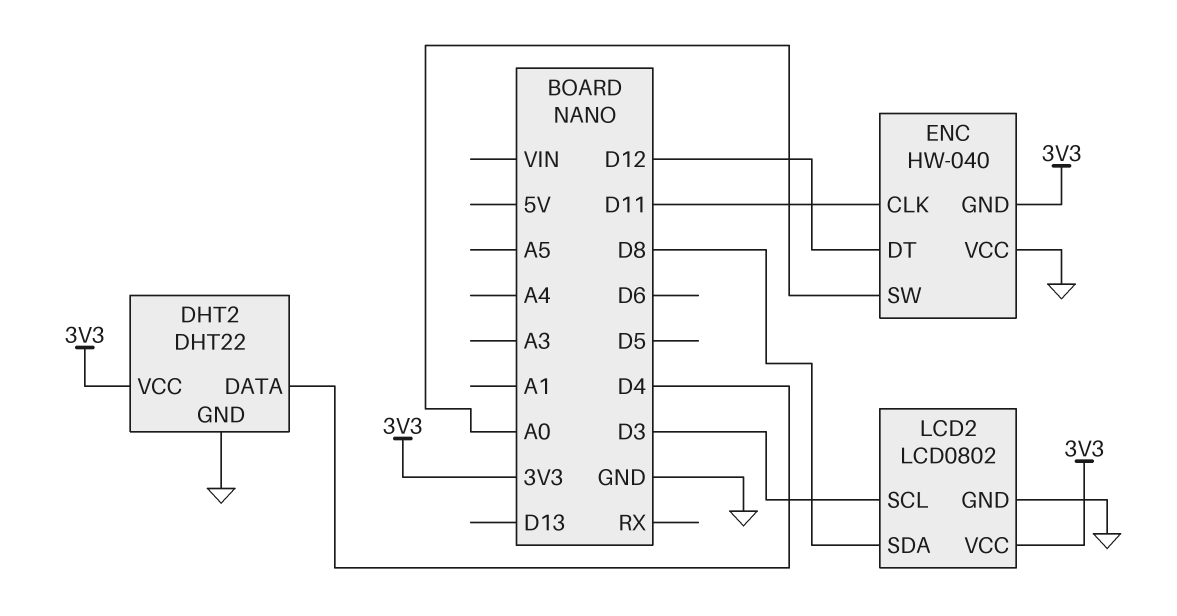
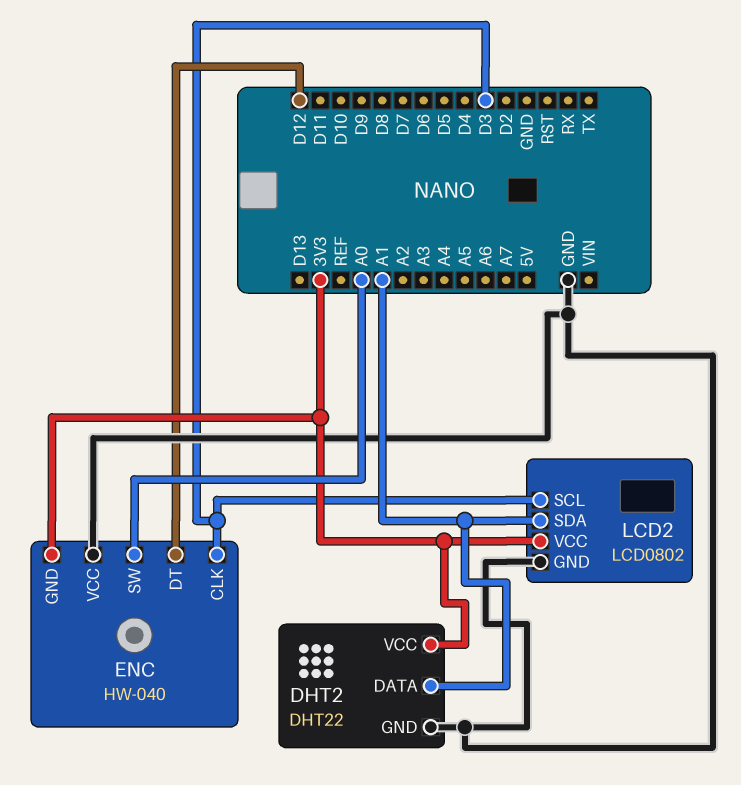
DHT2 pin DATA: D4 -> A1
ENC pin CLK: D11 -> D3
LCD2 pin SDA: D8 -> A1

